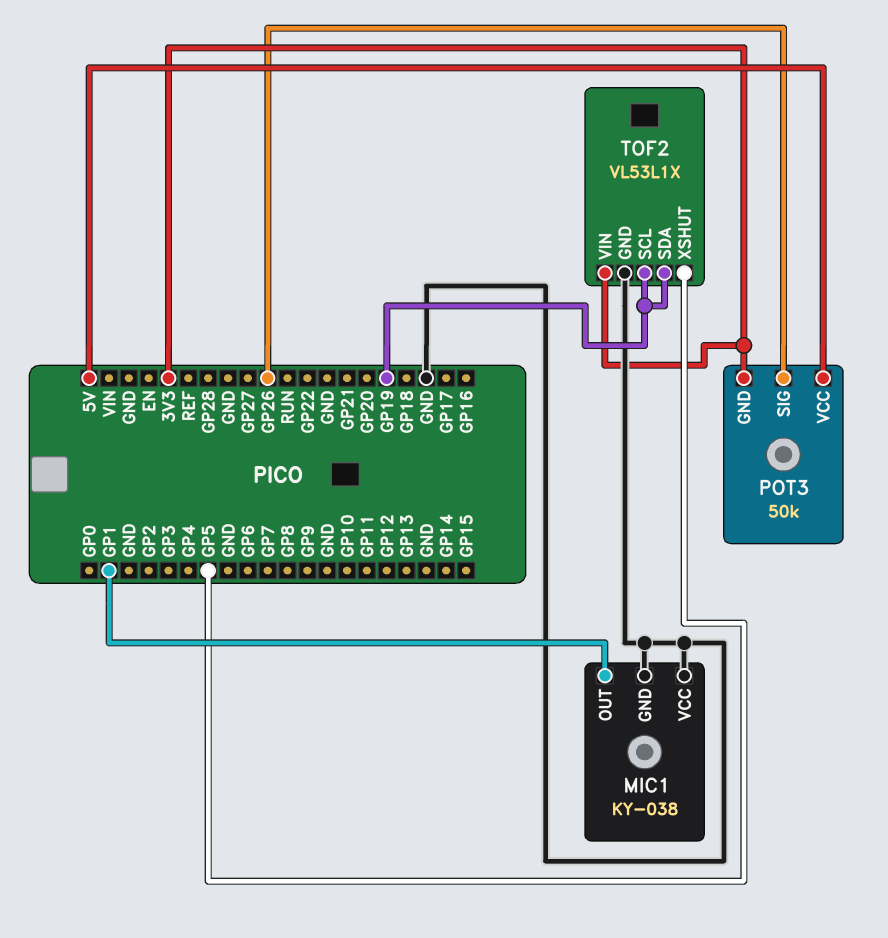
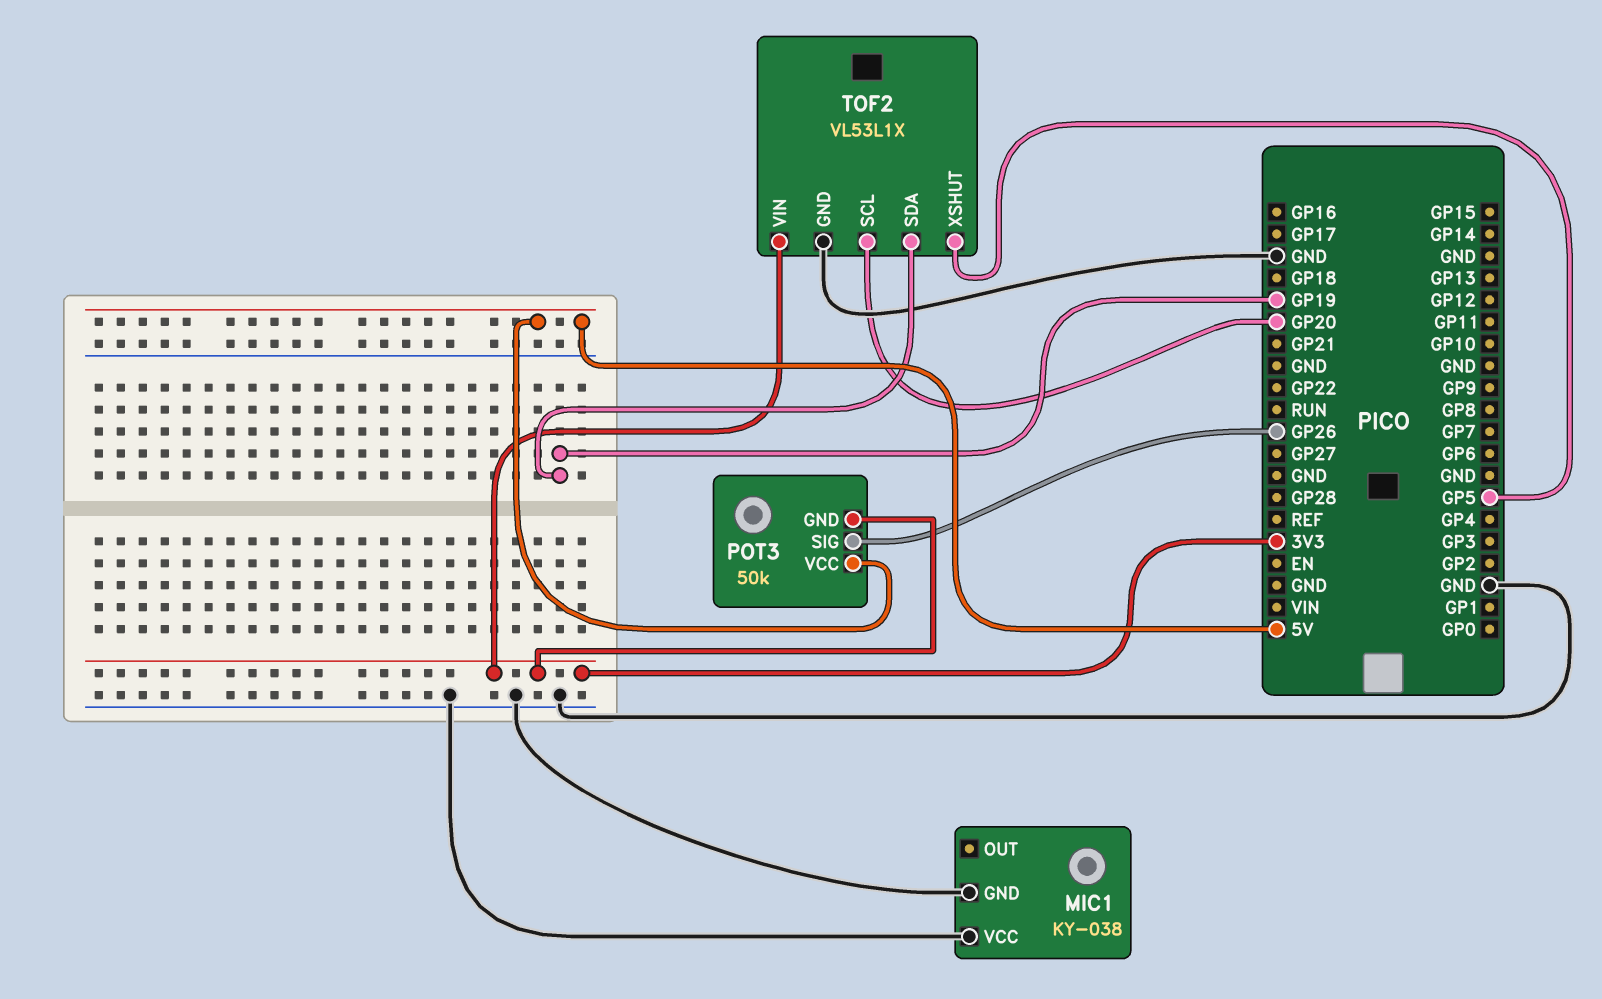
MIC1 pin OUT: GP1 -> none
TOF2 pin SCL: GP19 -> GP20

